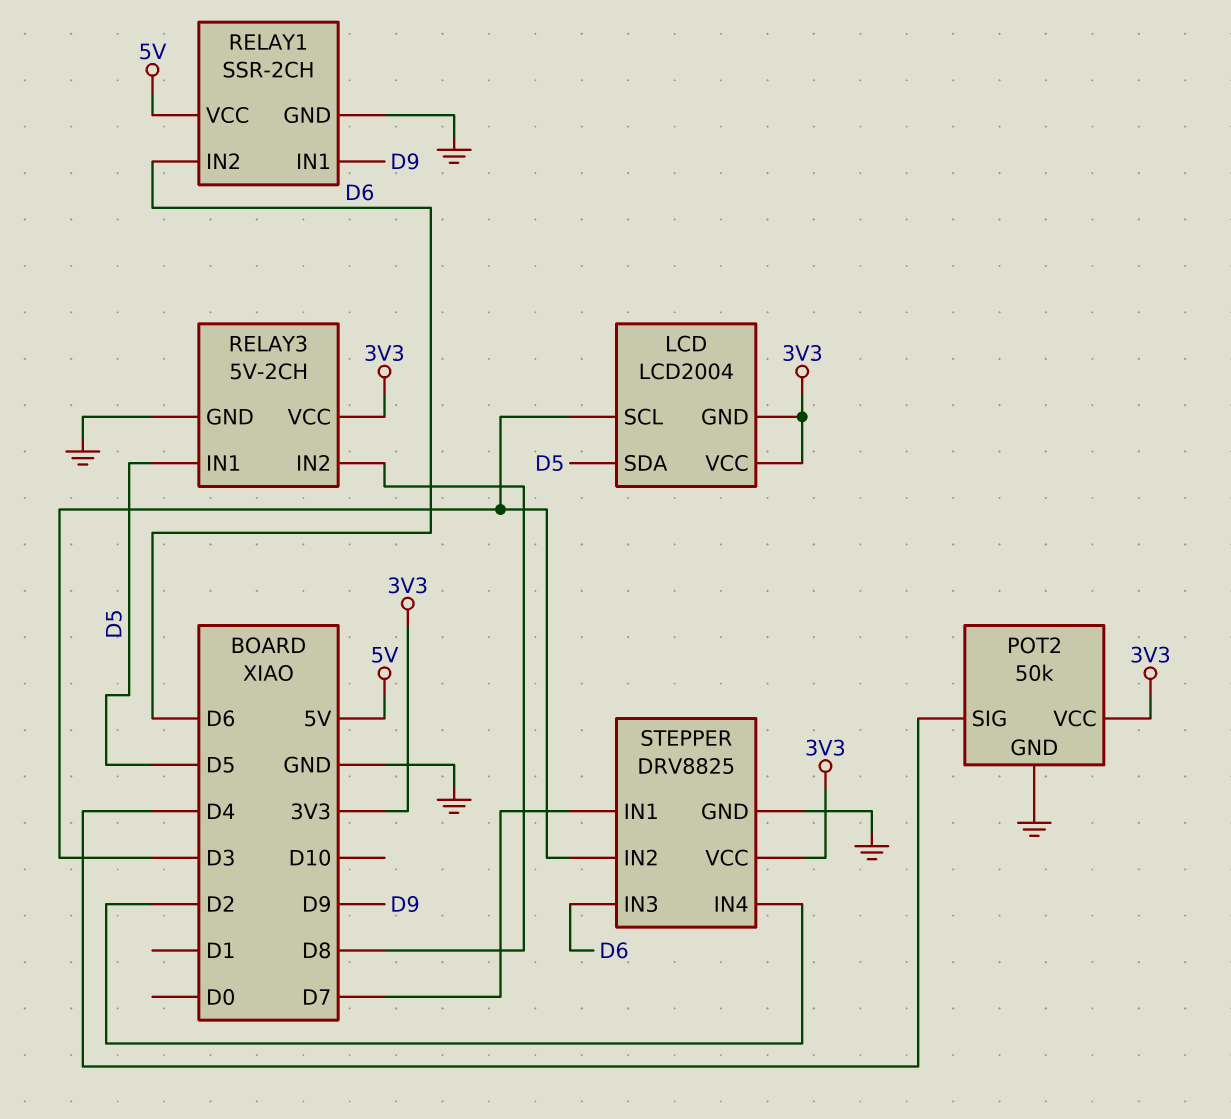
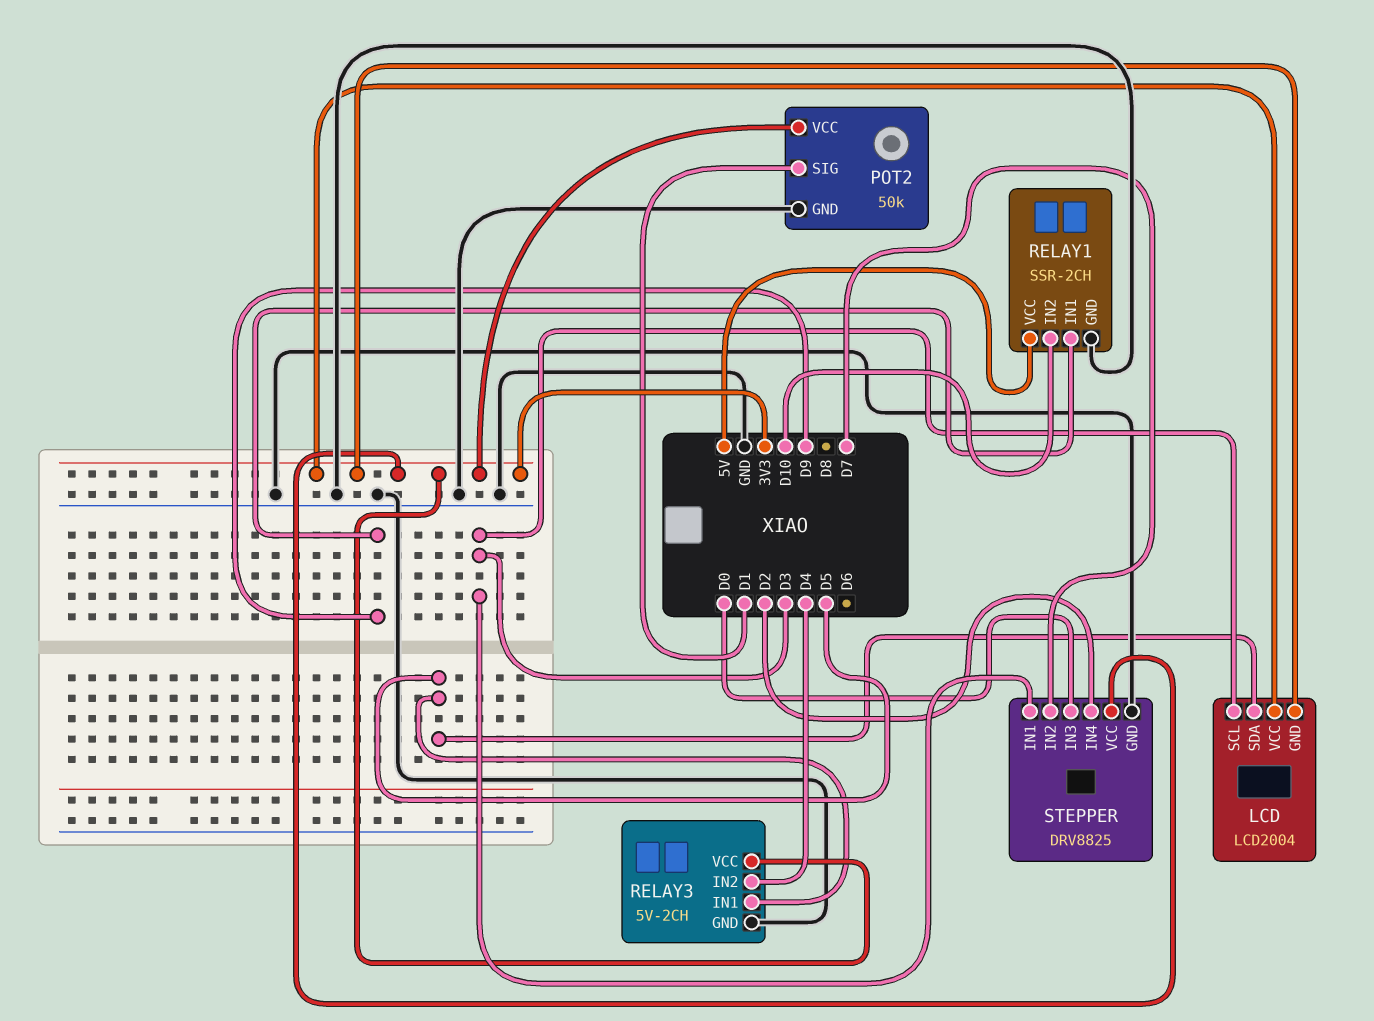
POT2 pin SIG: D4 -> D1
RELAY1 pin IN2: D6 -> D10
RELAY3 pin IN2: D8 -> D4
STEPPER pin IN1: D7 -> D3
STEPPER pin IN2: D3 -> D7
STEPPER pin IN3: D6 -> D0

